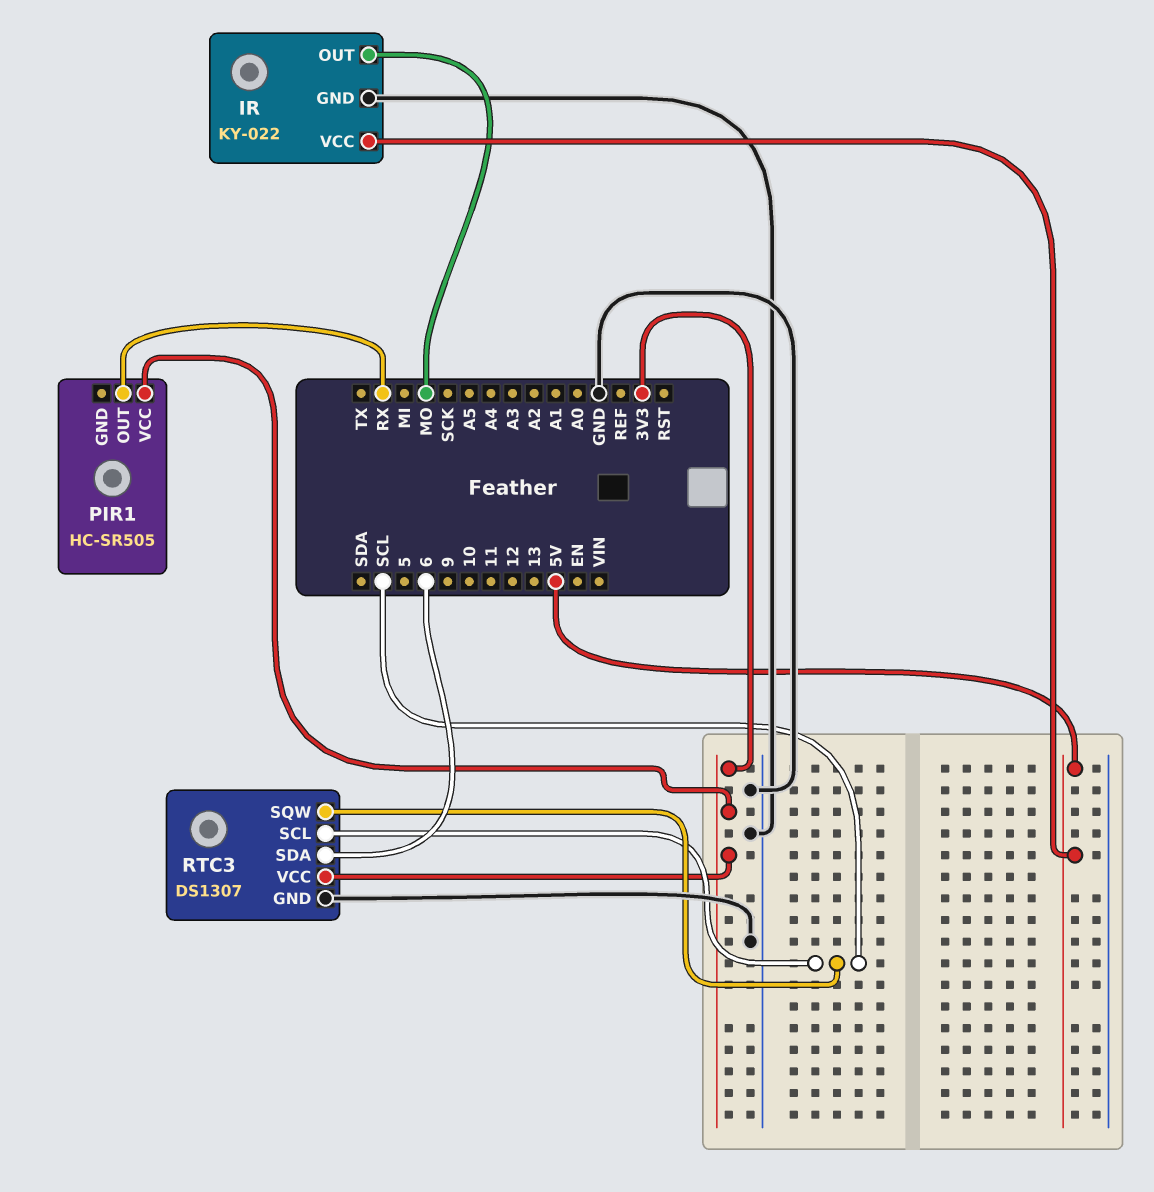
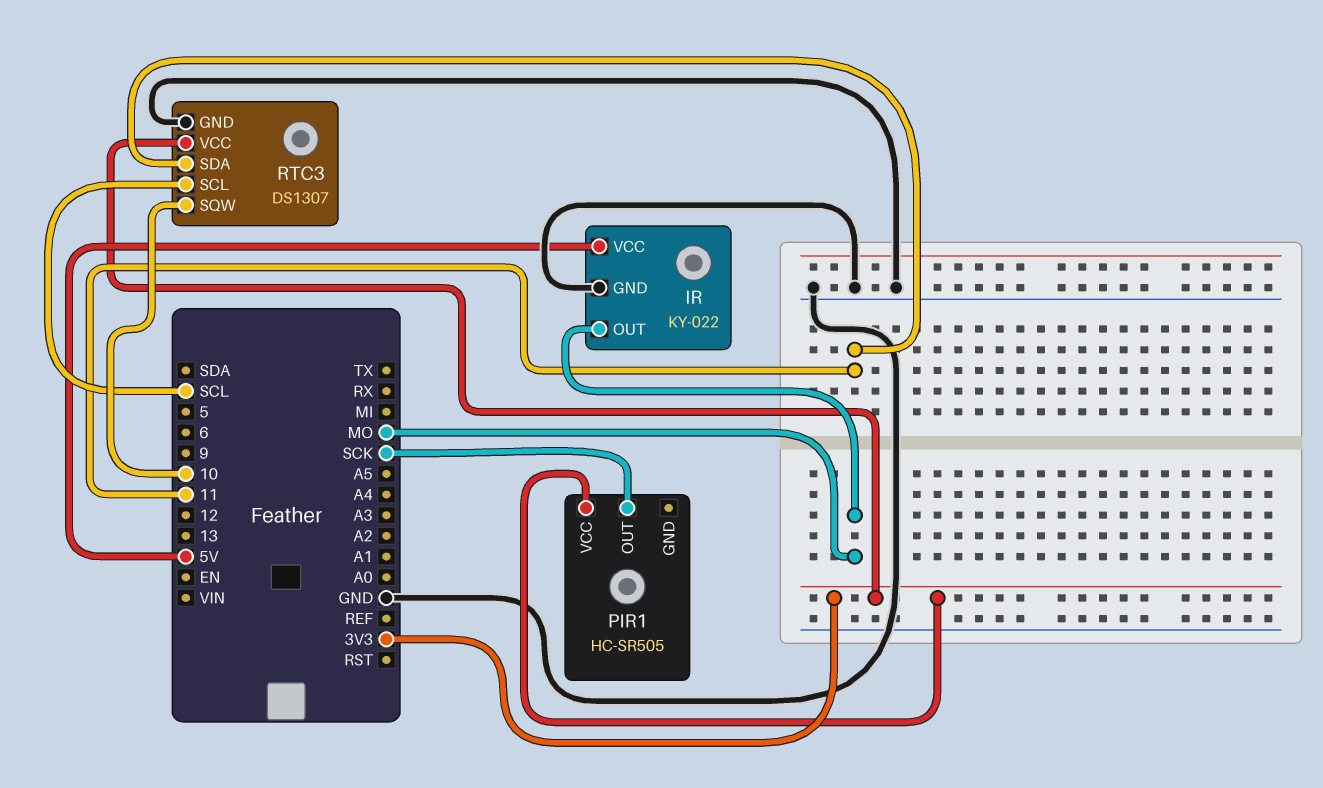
PIR1 pin OUT: RX -> SCK
RTC3 pin SDA: 6 -> 11
RTC3 pin SQW: SCL -> 10

